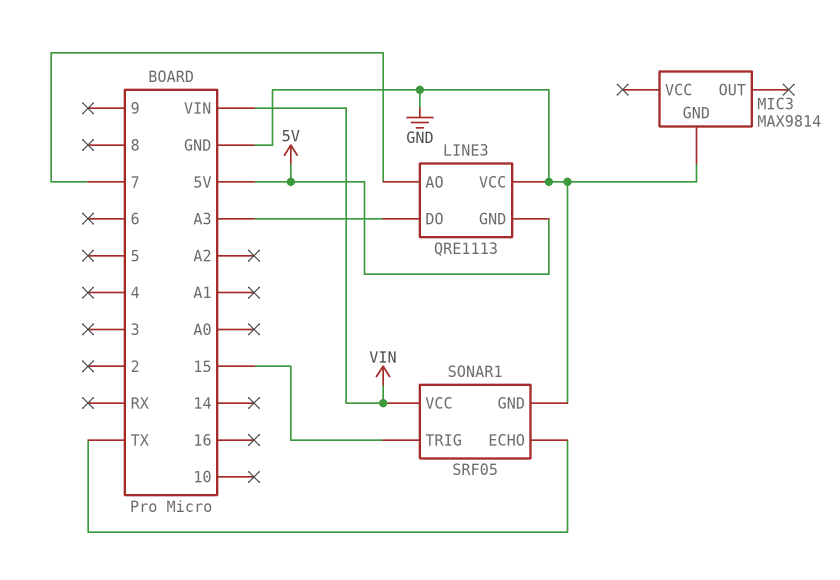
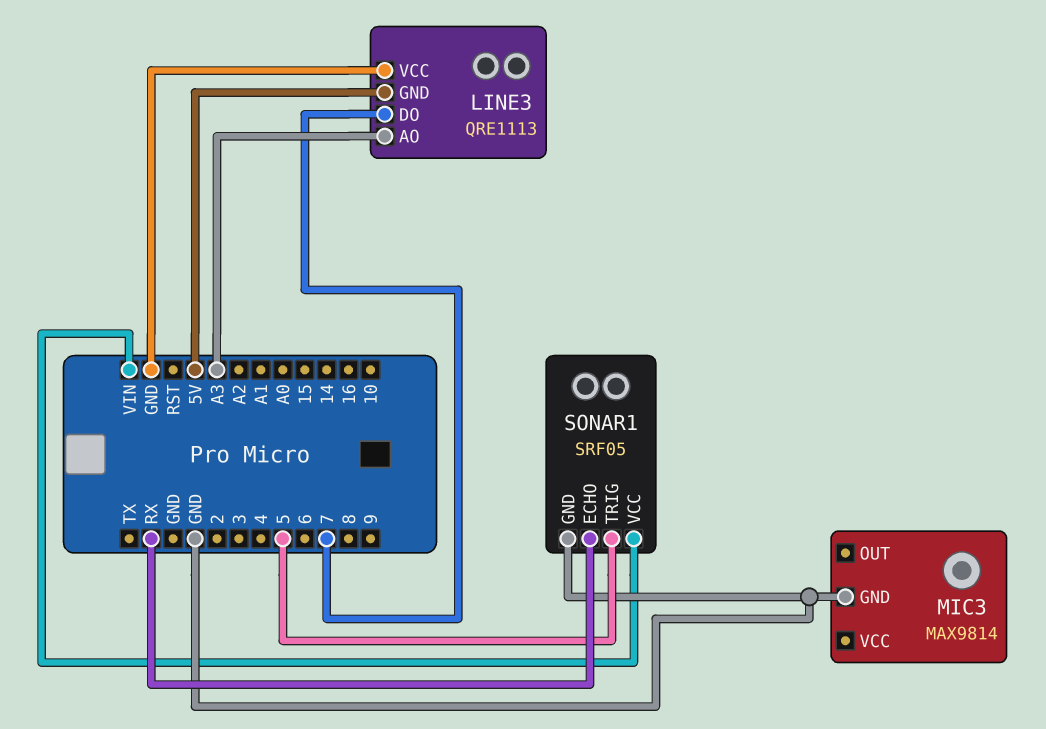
LINE3 pin AO: 7 -> A3
LINE3 pin DO: A3 -> 7
SONAR1 pin ECHO: TX -> RX
SONAR1 pin TRIG: 15 -> 5

